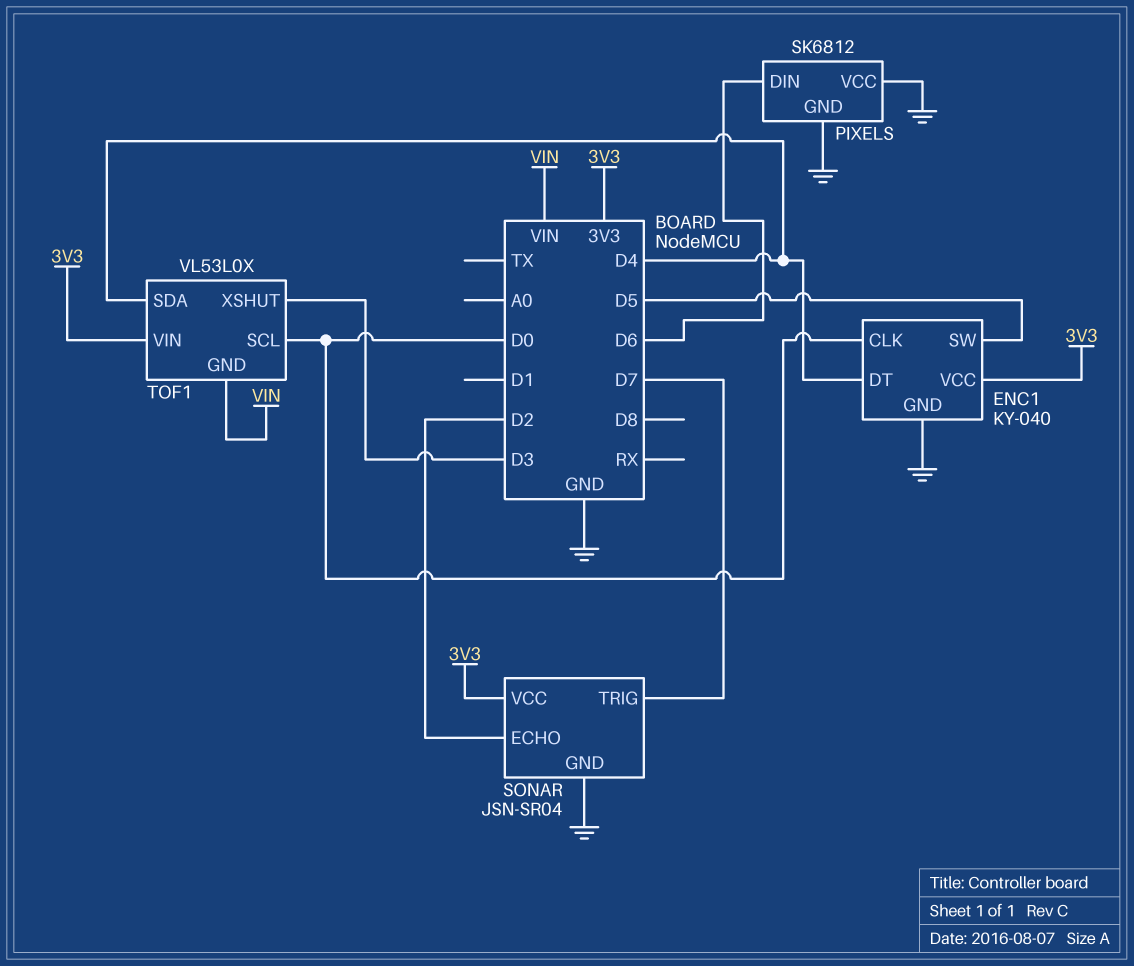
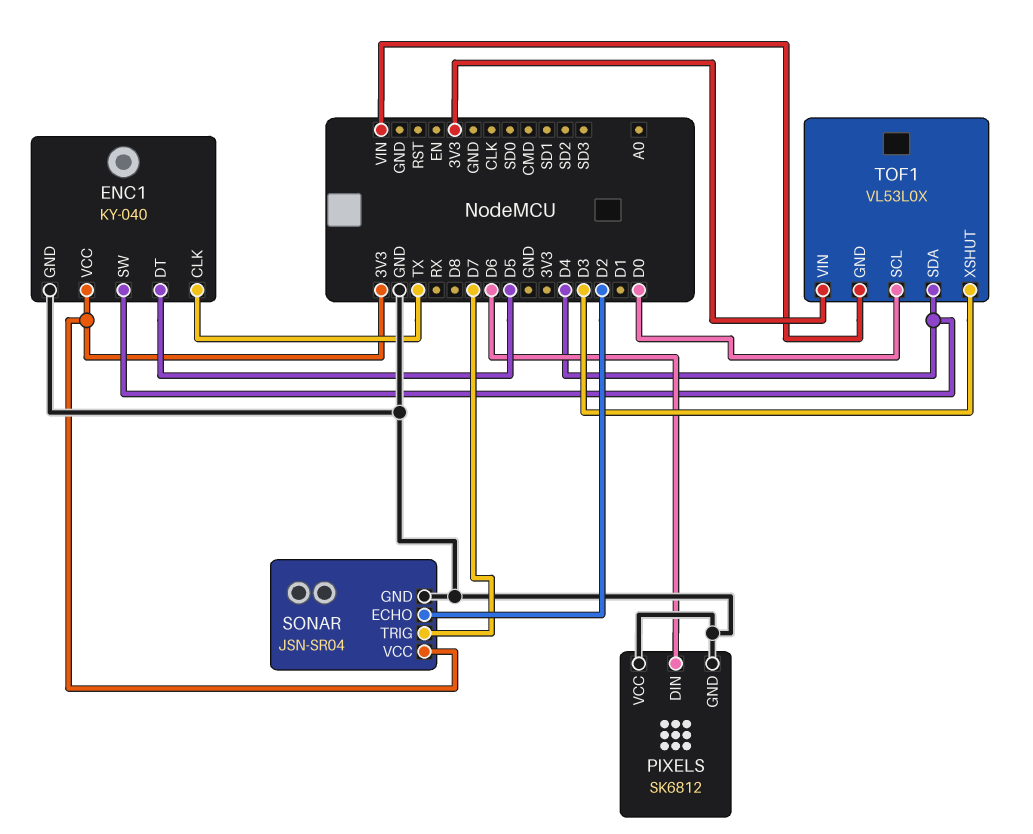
ENC1 pin CLK: D0 -> TX
ENC1 pin DT: D4 -> D5
ENC1 pin SW: D5 -> D4

